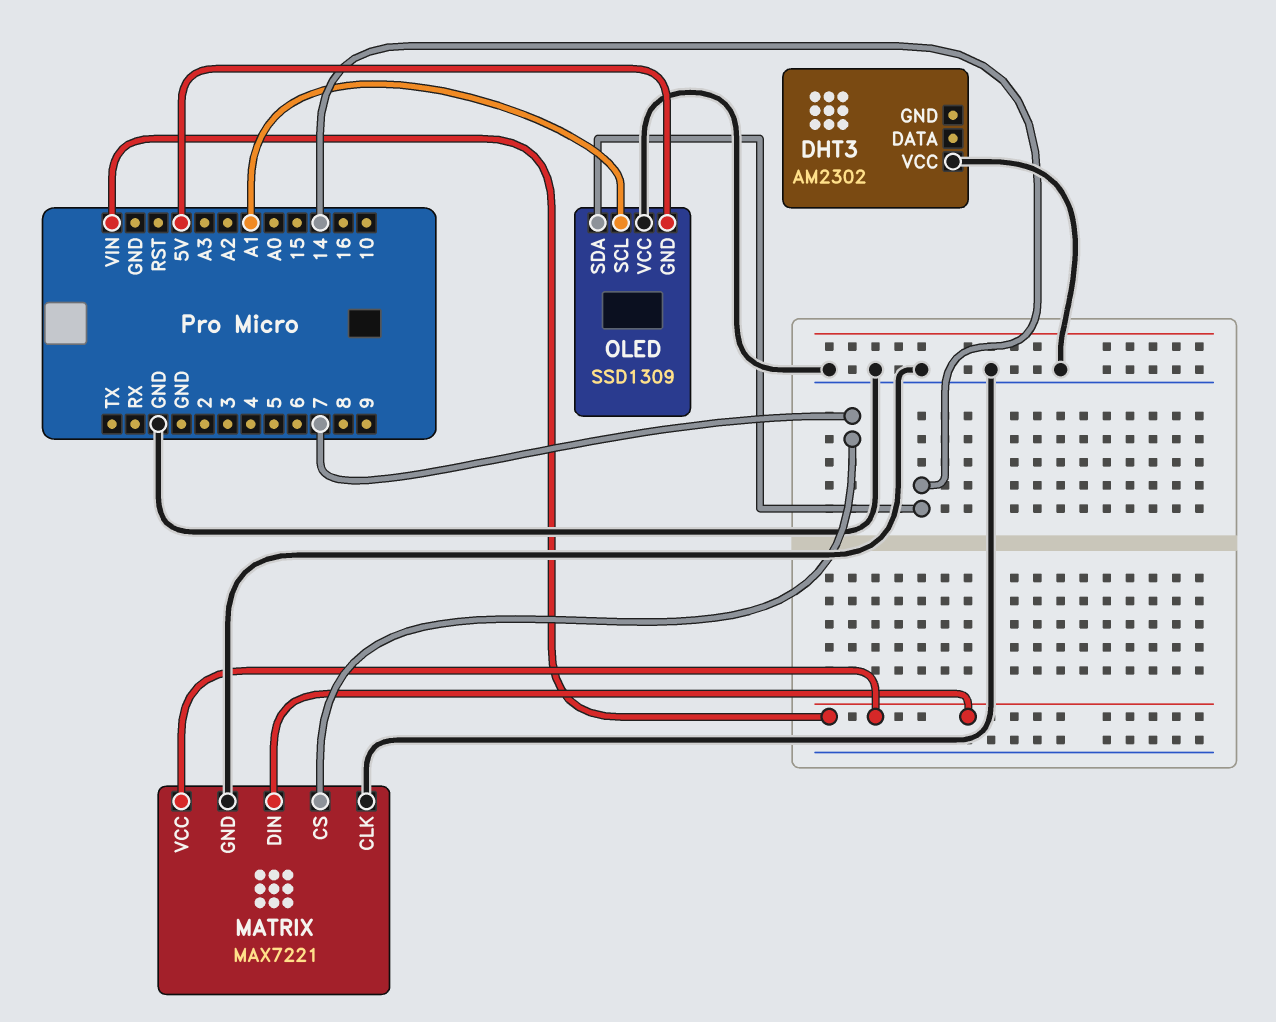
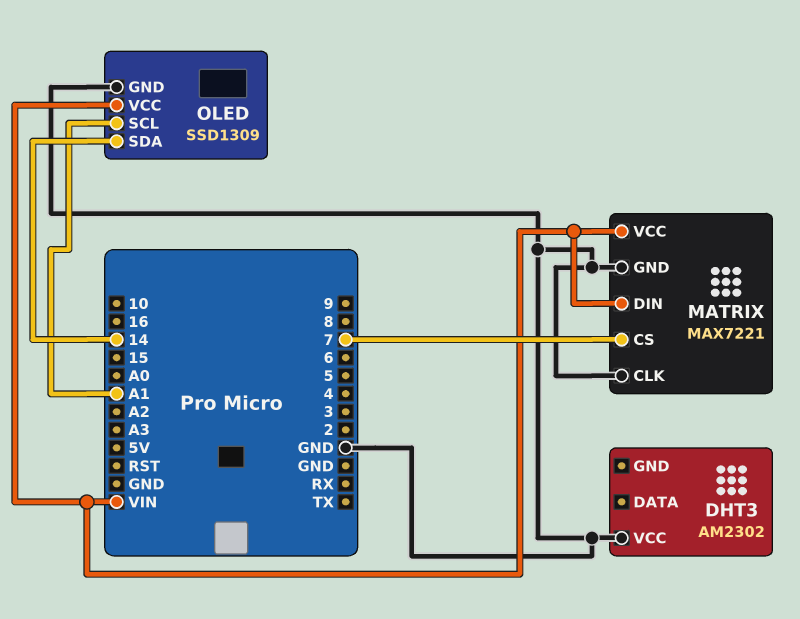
OLED pin GND: 5V -> GND
OLED pin VCC: GND -> VIN

